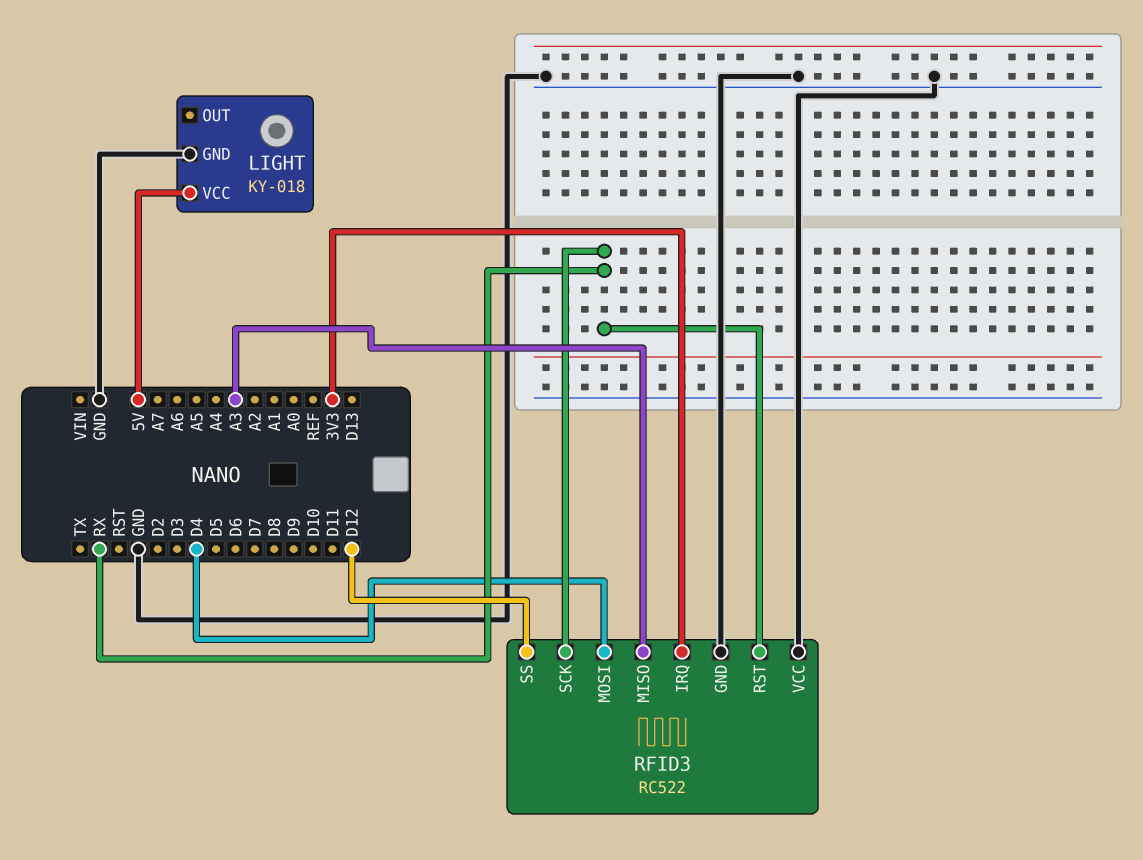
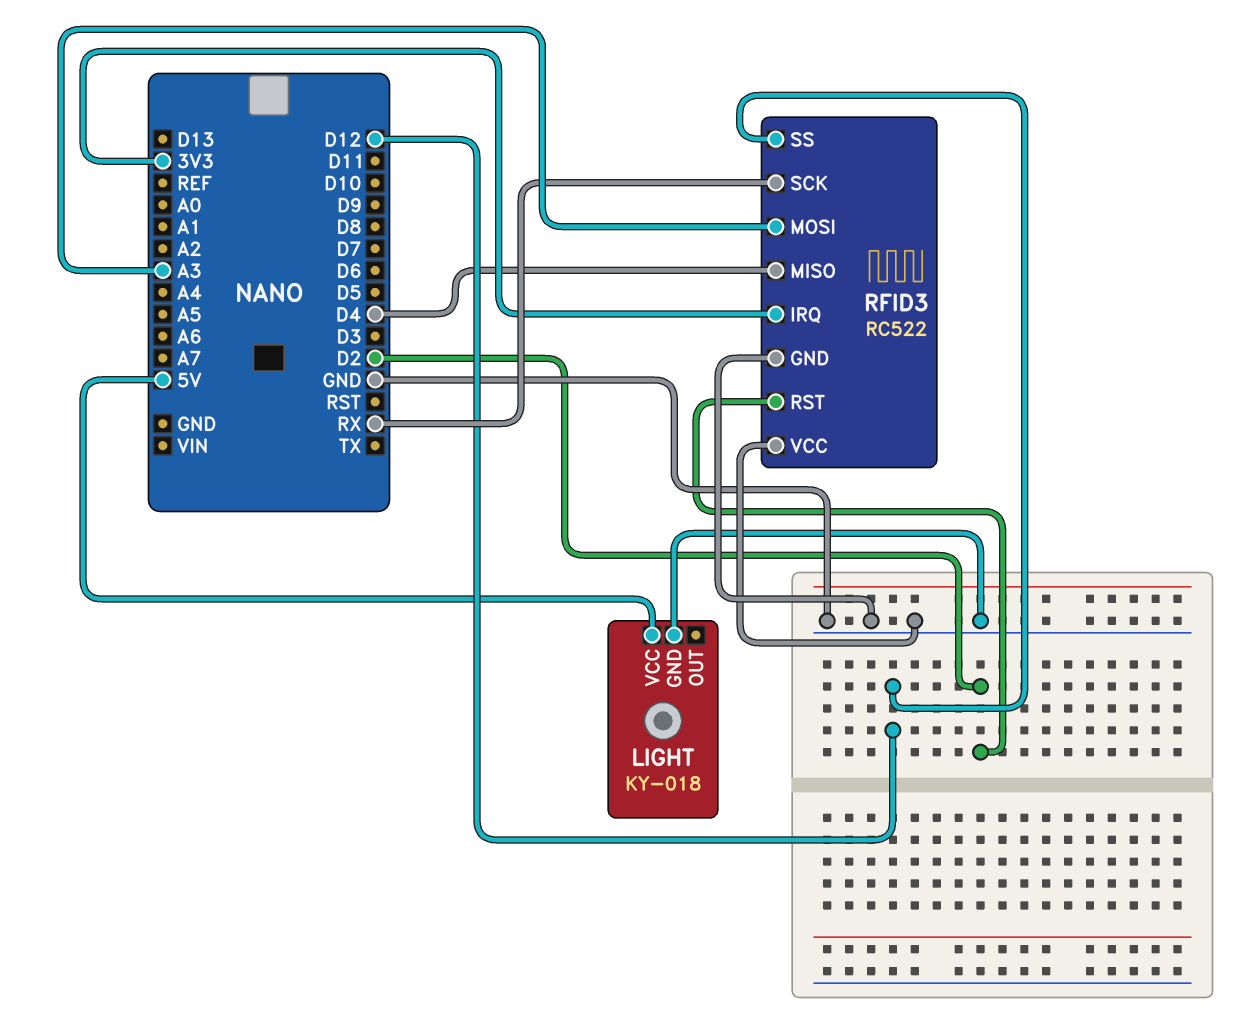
RFID3 pin MISO: A3 -> D4
RFID3 pin MOSI: D4 -> A3
RFID3 pin RST: RX -> D2

